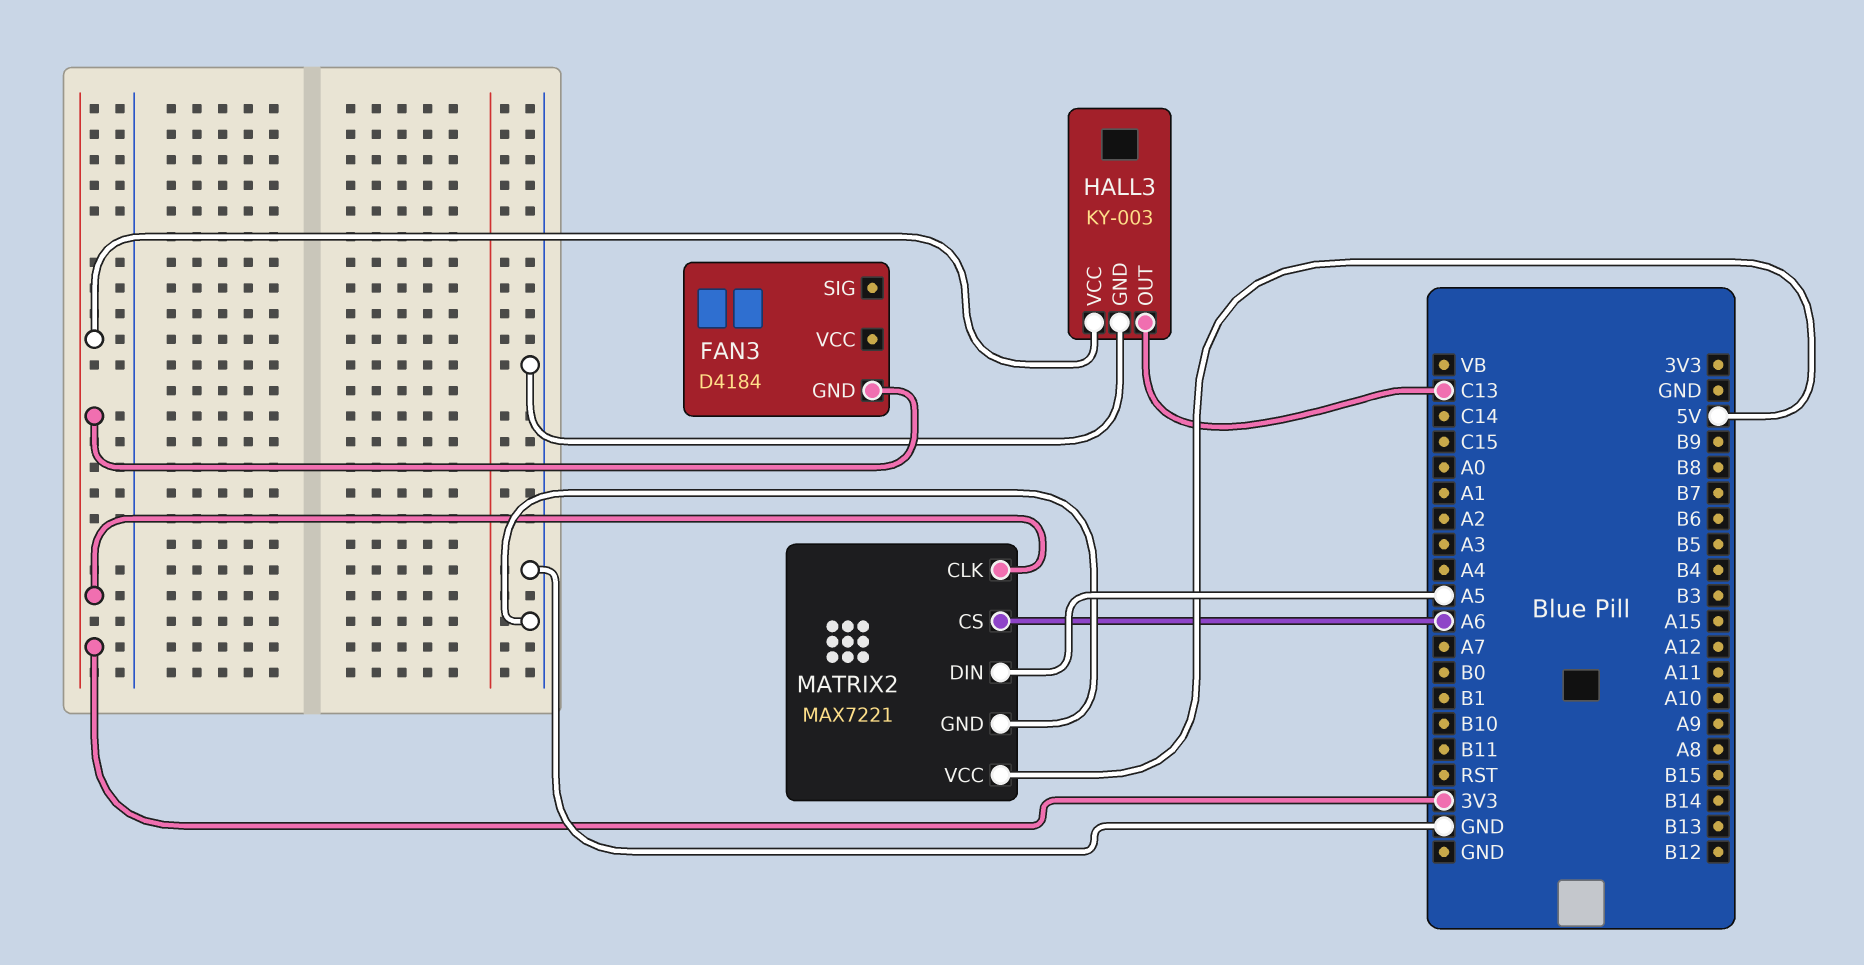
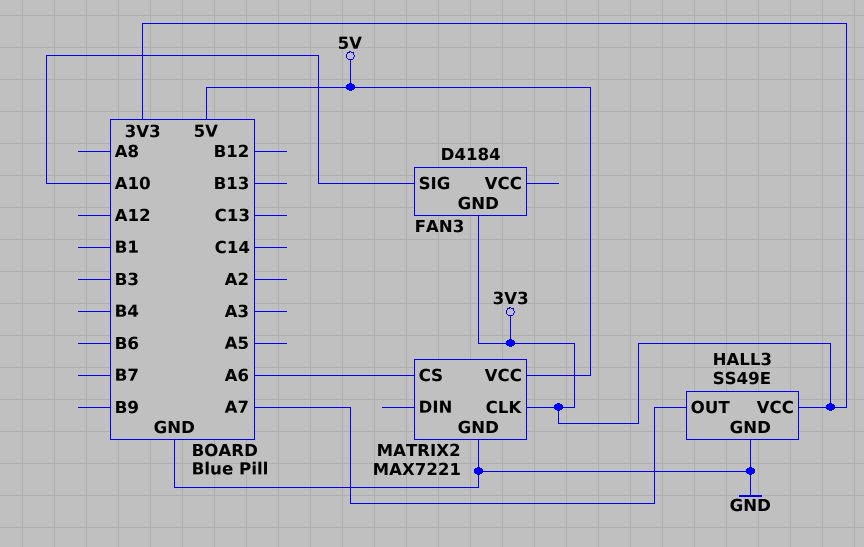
FAN3 pin SIG: none -> A10
HALL3: KY-003 -> SS49E
HALL3 pin OUT: C13 -> A7
MATRIX2 pin DIN: A5 -> none

